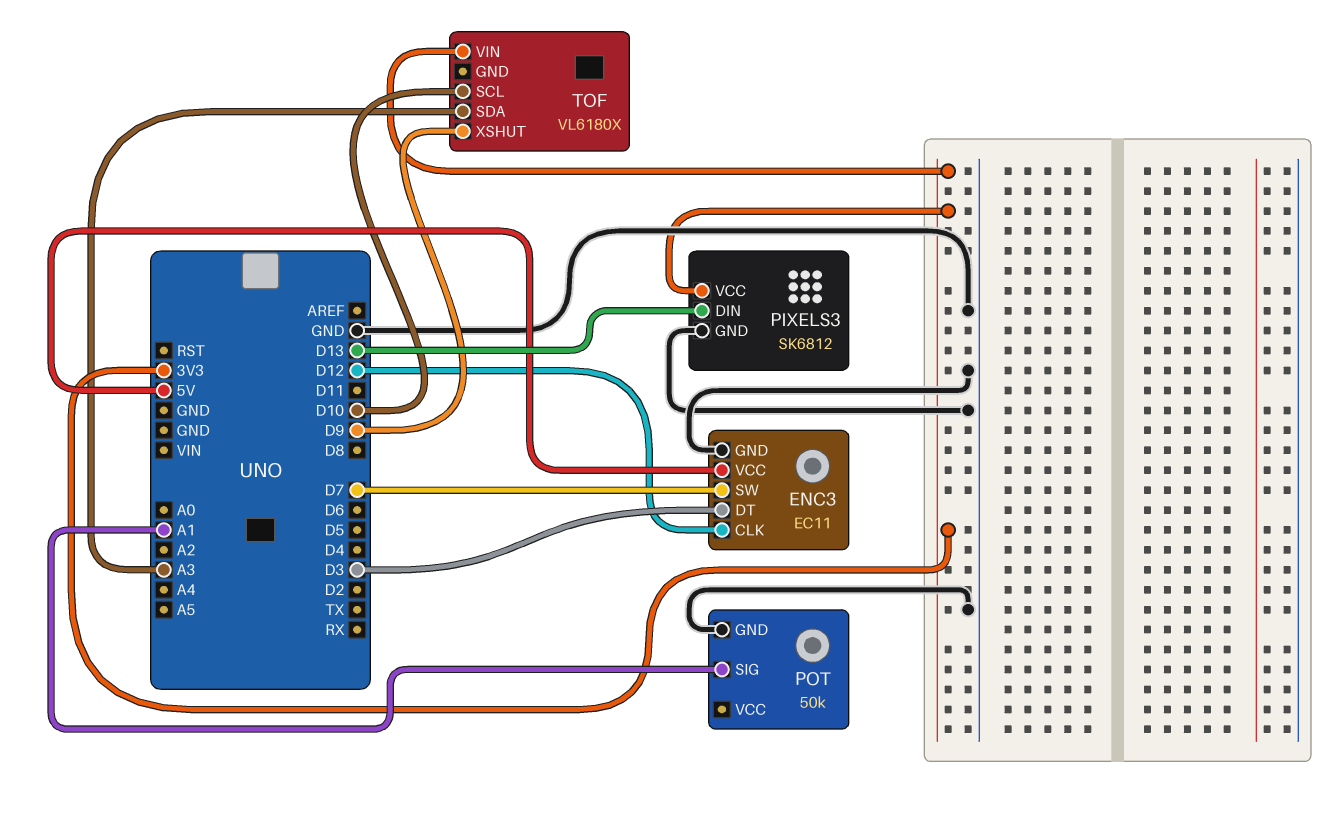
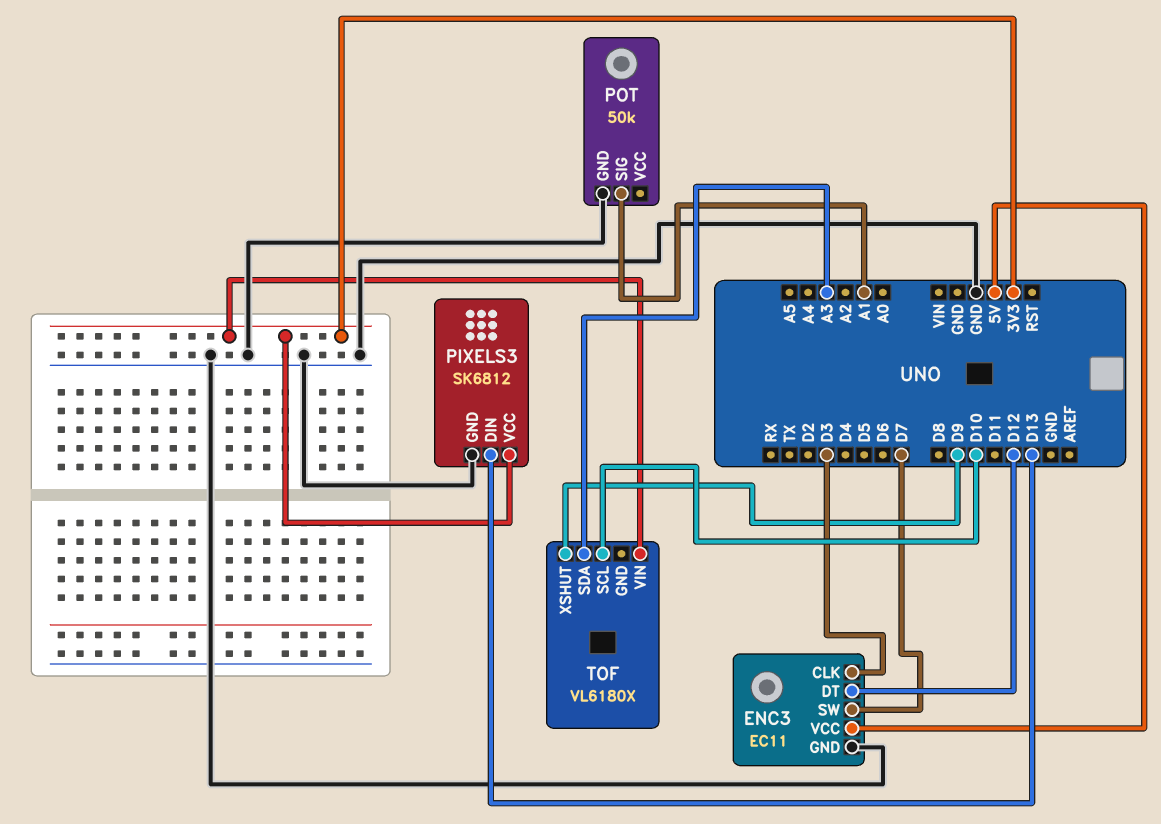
ENC3 pin CLK: D12 -> D3
ENC3 pin DT: D3 -> D12

